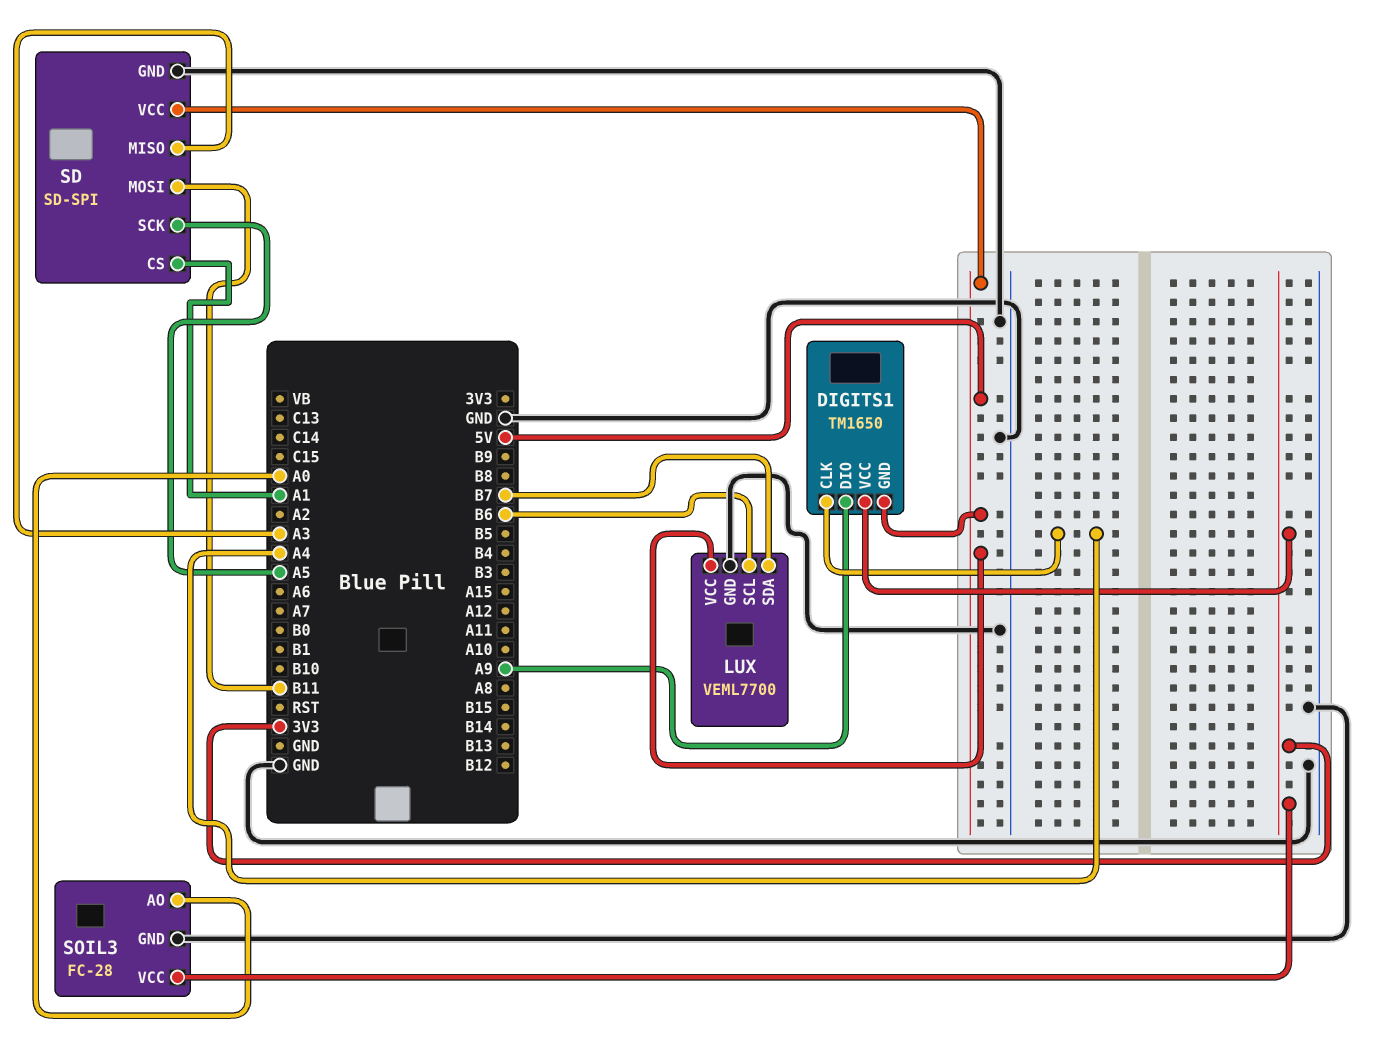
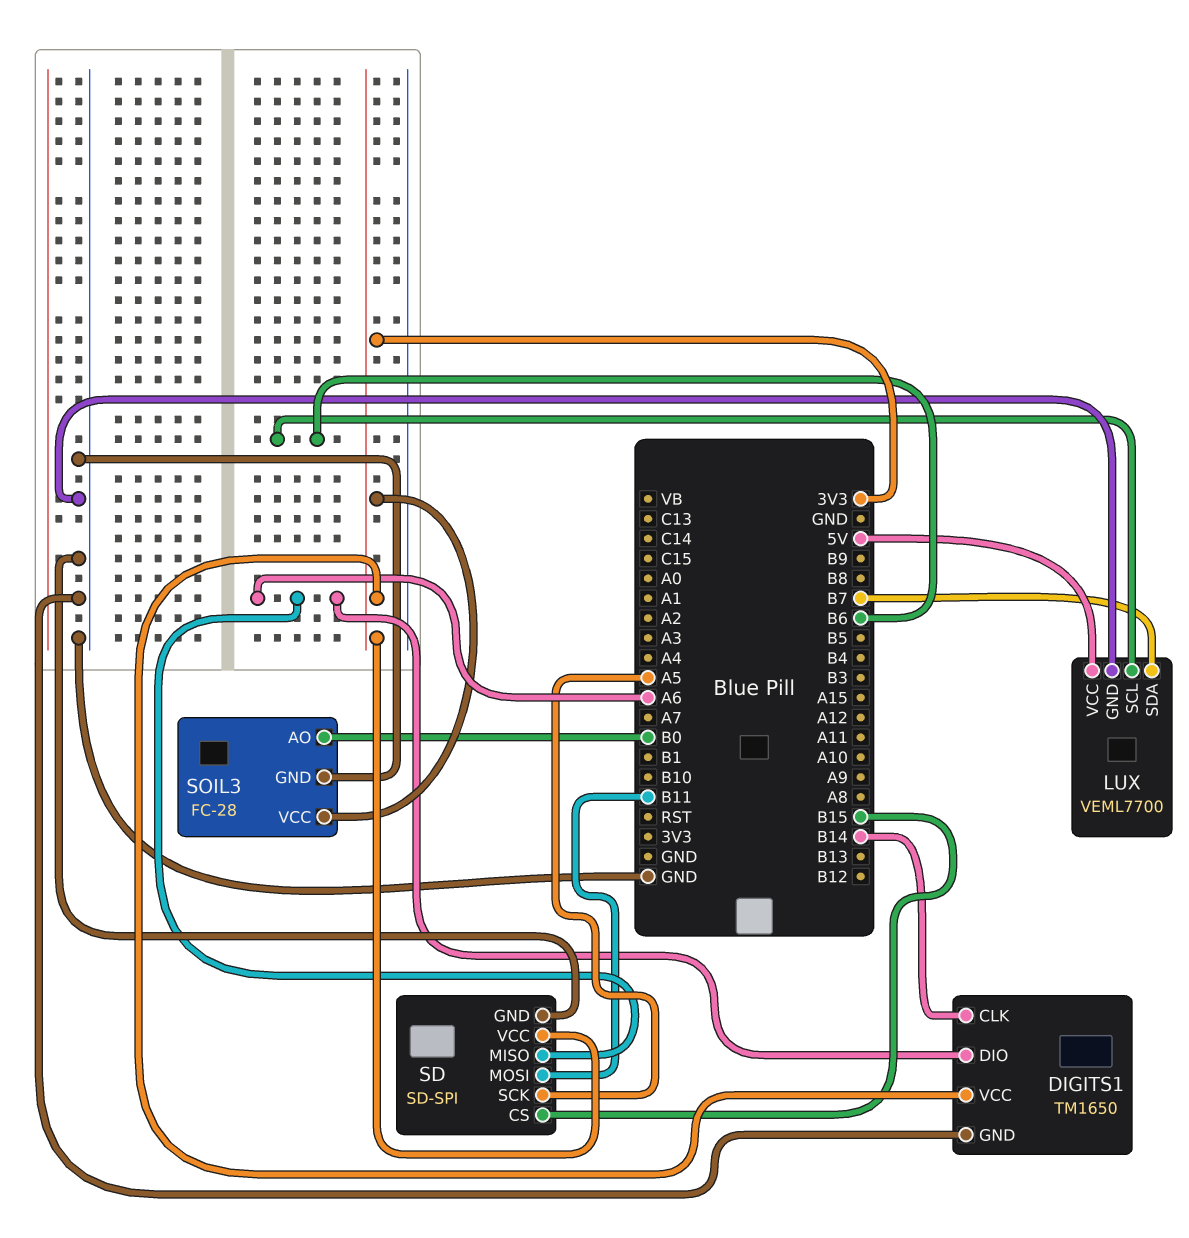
DIGITS1 pin CLK: A4 -> B14
DIGITS1 pin DIO: A9 -> A6
DIGITS1 pin GND: 5V -> GND
SD pin CS: A1 -> B15
SD pin MISO: A3 -> A6
SD pin VCC: 5V -> 3V3
SOIL3 pin AO: A0 -> B0

